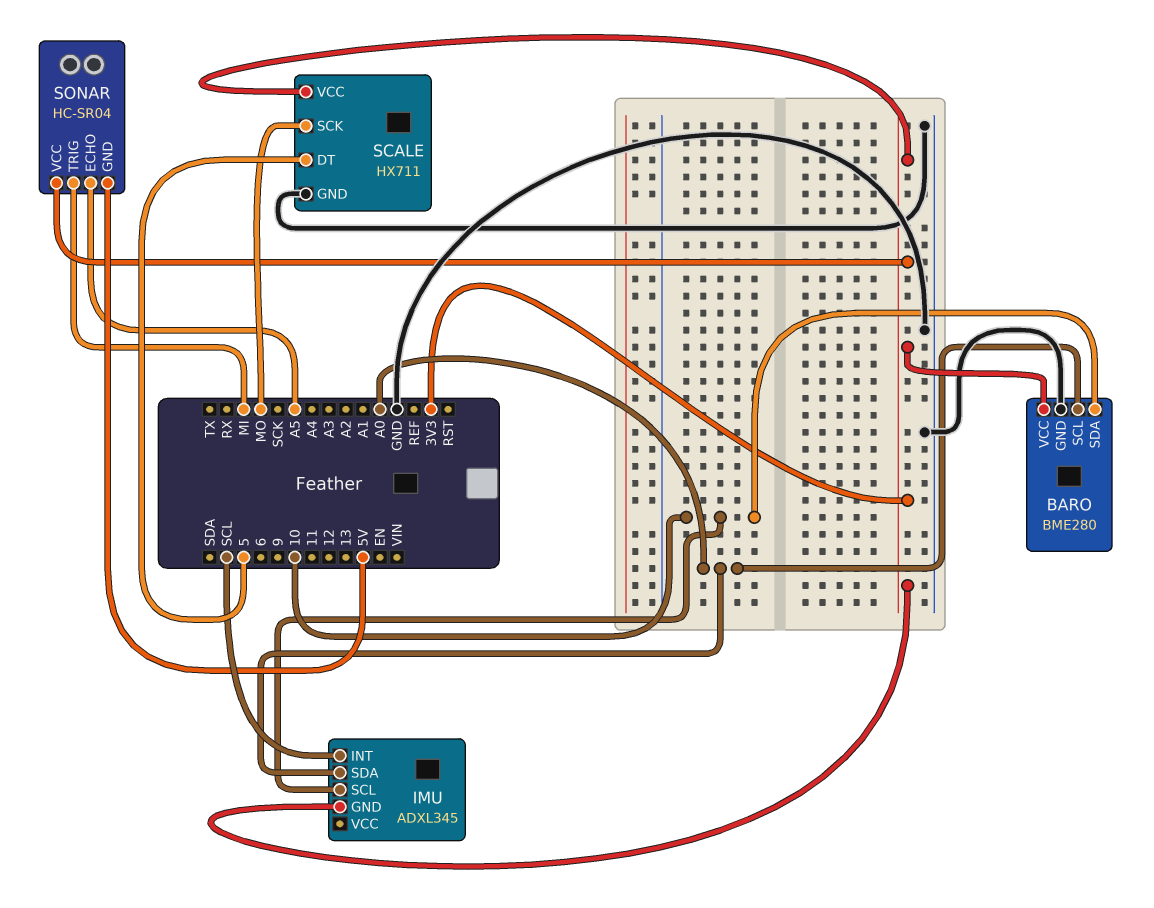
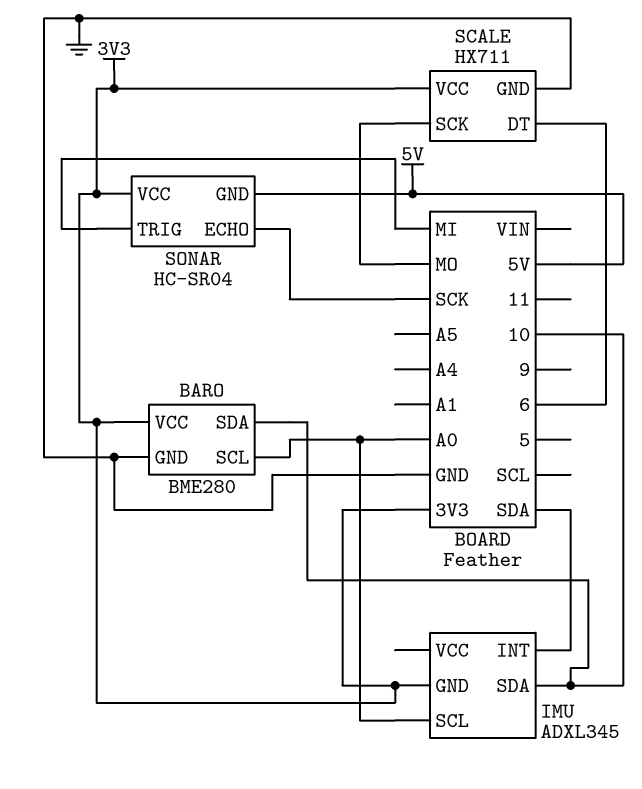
IMU pin INT: SCL -> SDA
IMU pin SCL: 10 -> A0
IMU pin SDA: A0 -> 10
SCALE pin DT: 5 -> 6
SONAR pin ECHO: A5 -> SCK

